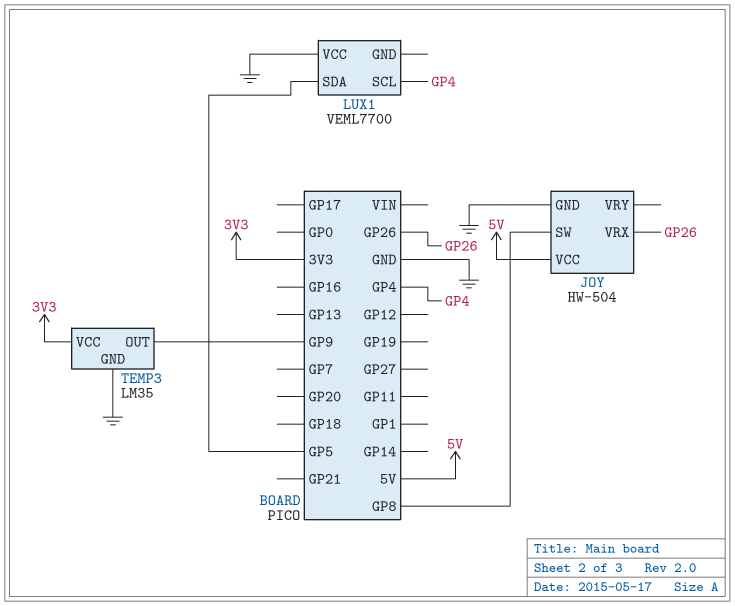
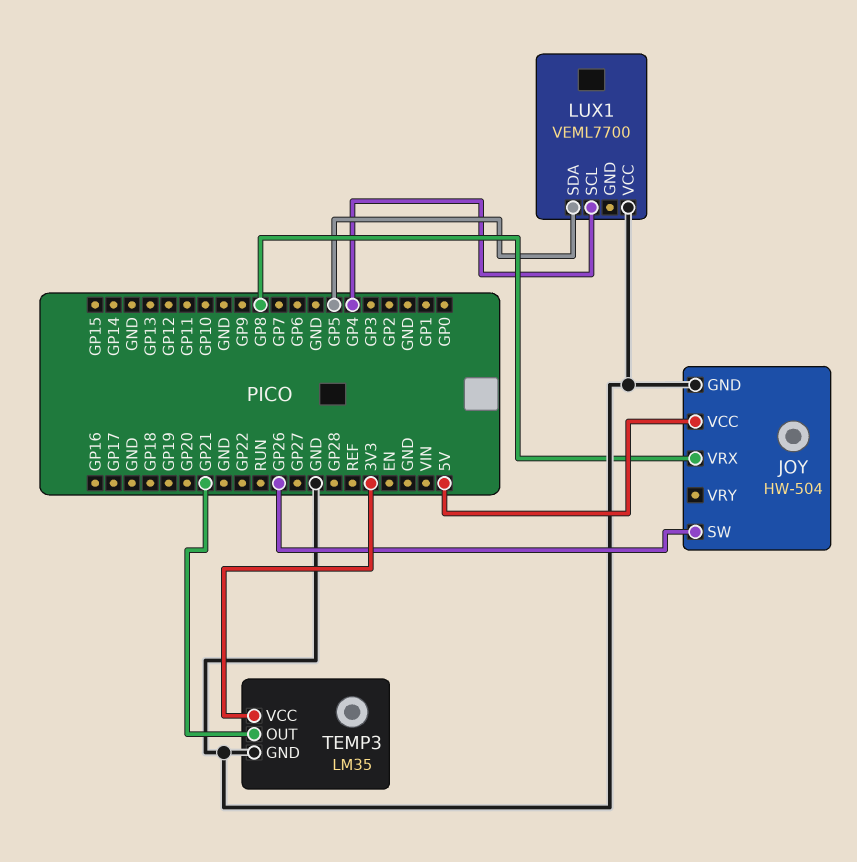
JOY pin SW: GP8 -> GP26
JOY pin VRX: GP26 -> GP8
TEMP3 pin OUT: GP9 -> GP21

